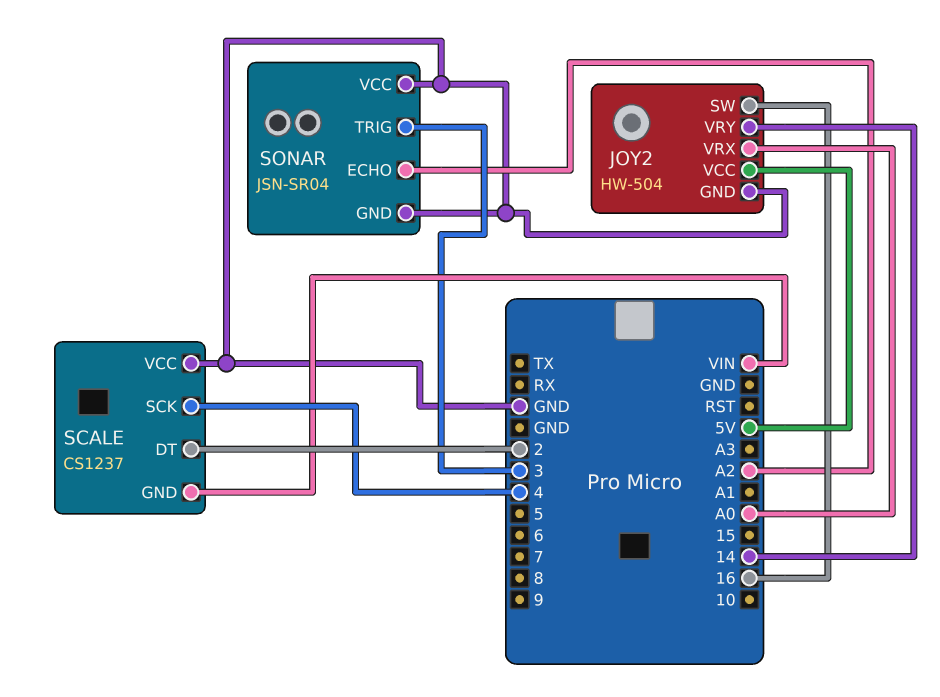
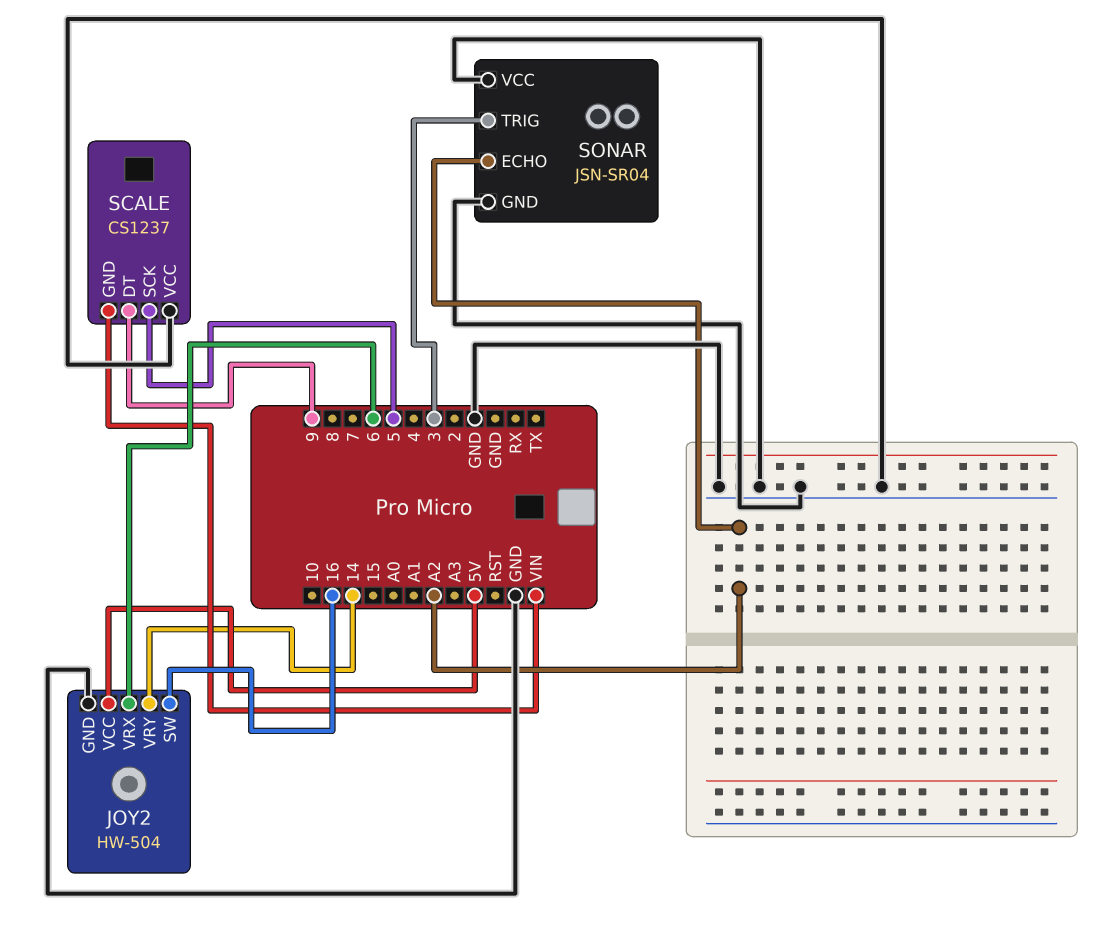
JOY2 pin VRX: A0 -> 6
SCALE pin DT: 2 -> 9
SCALE pin SCK: 4 -> 5

